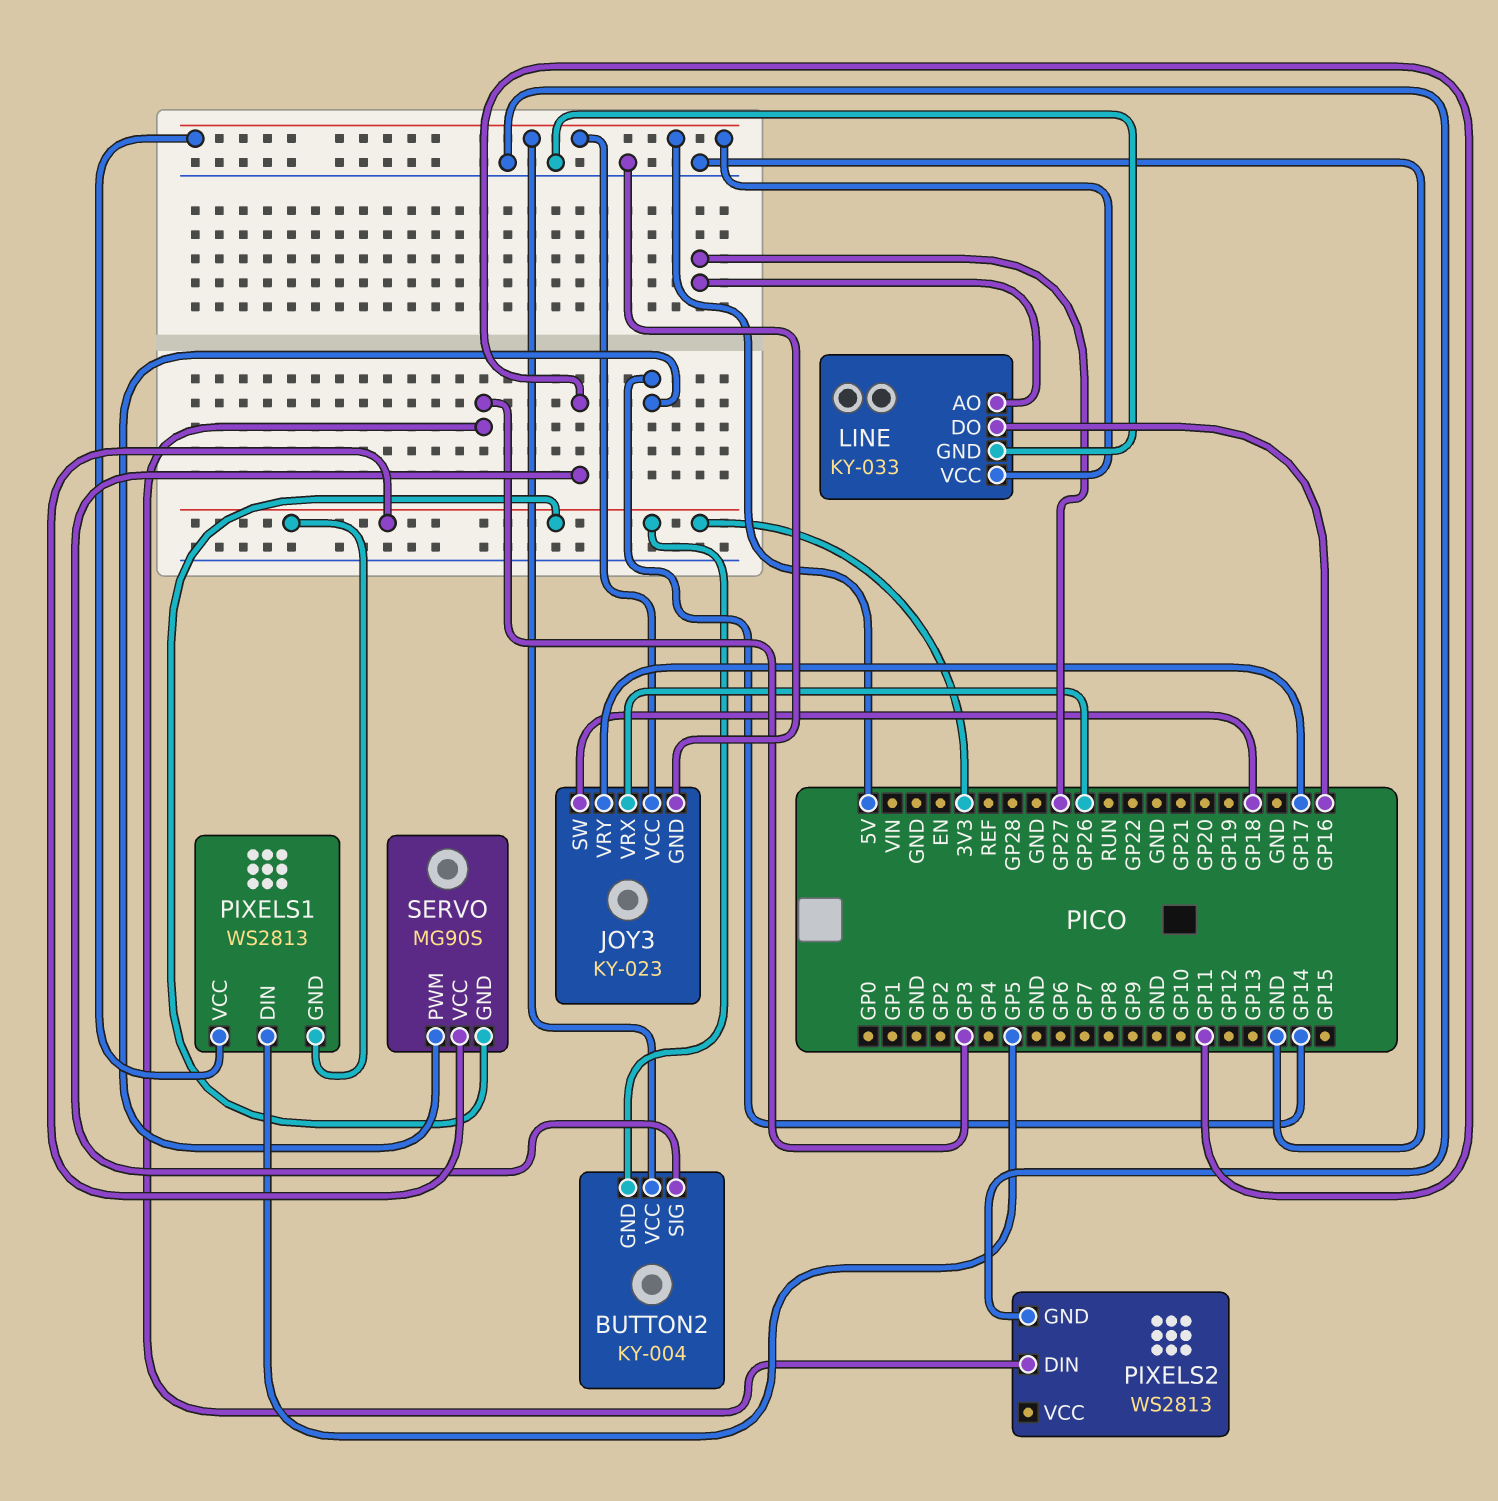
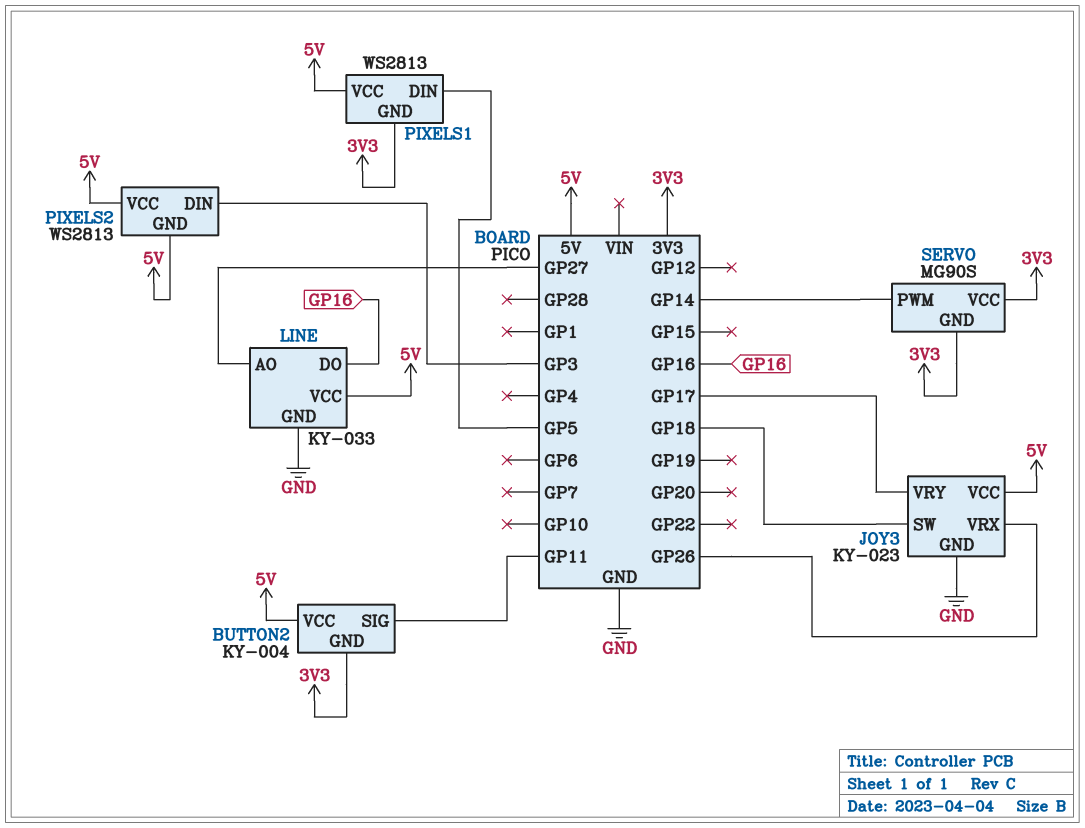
PIXELS2 pin GND: GND -> 5V
PIXELS2 pin VCC: none -> 5V

